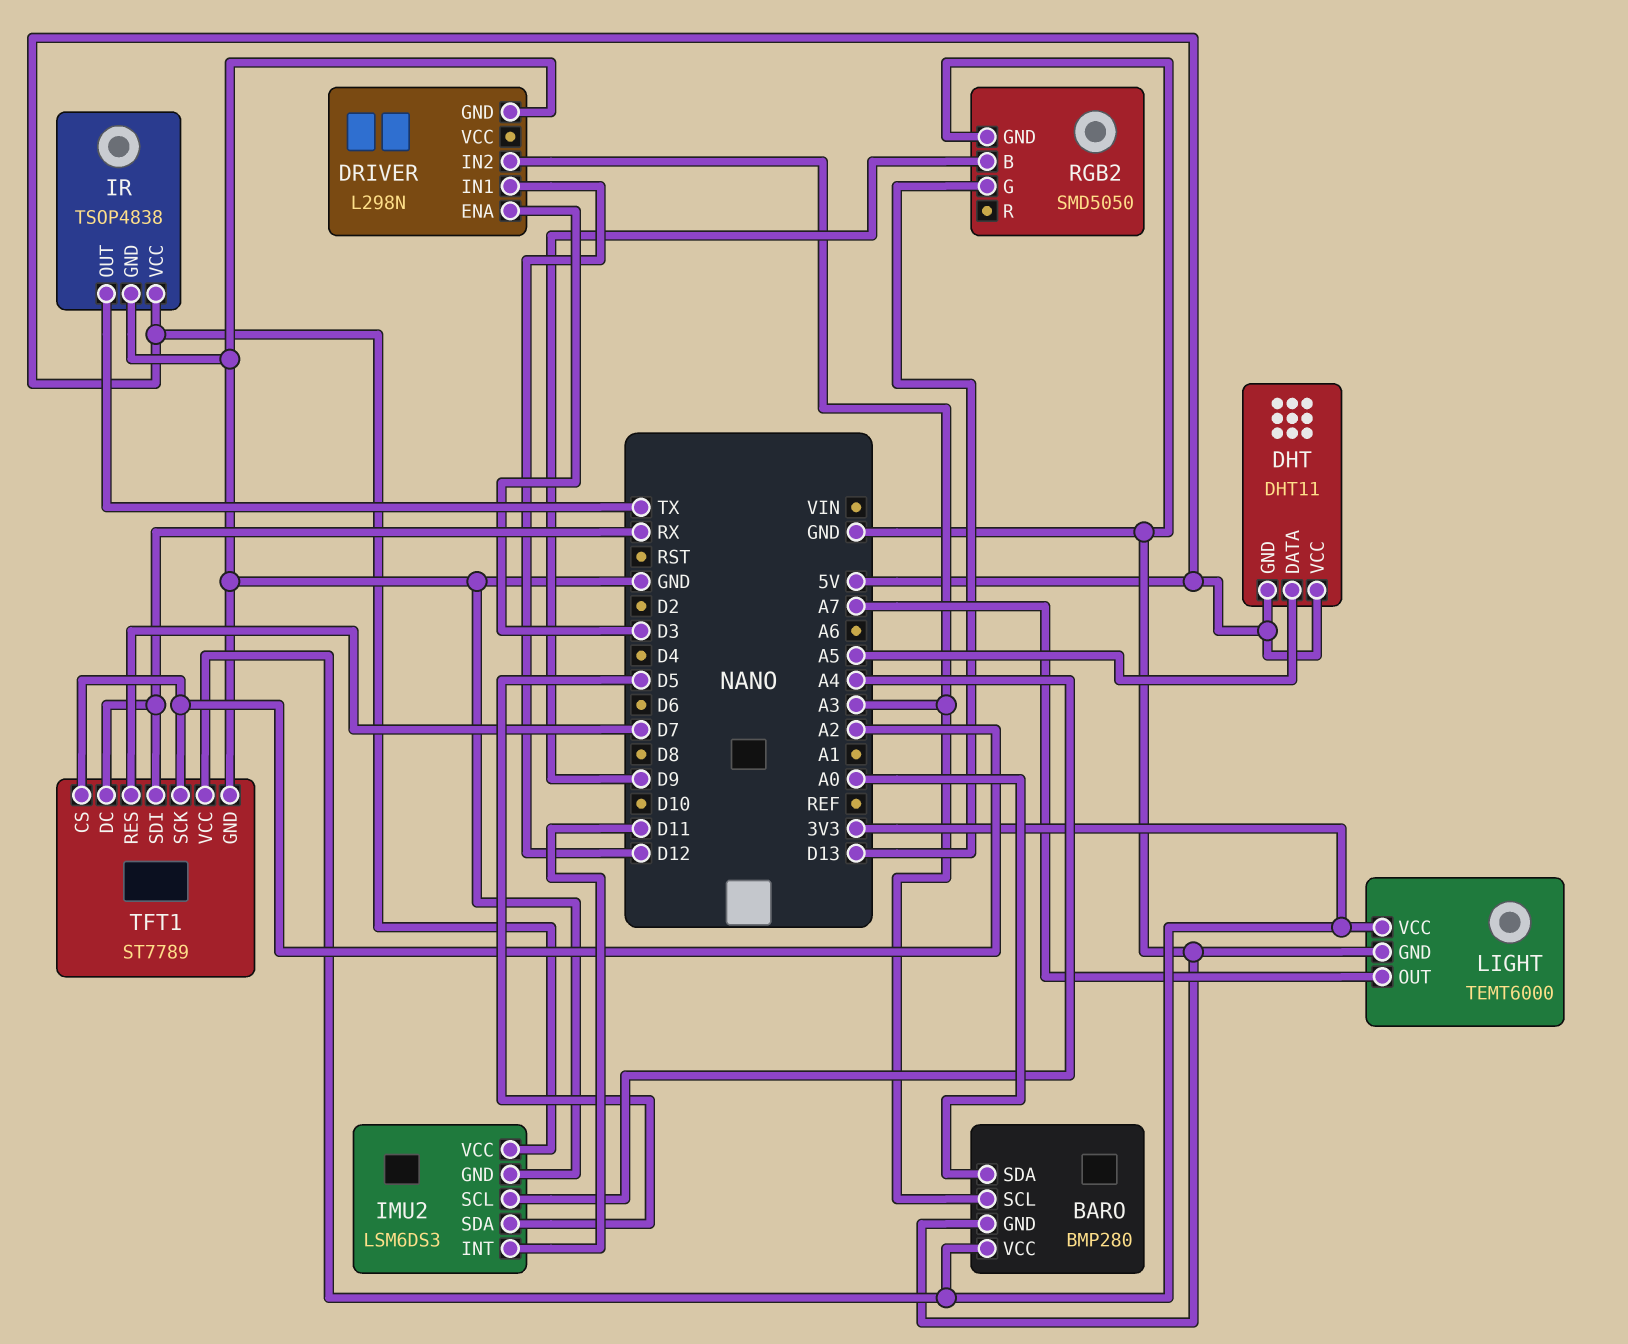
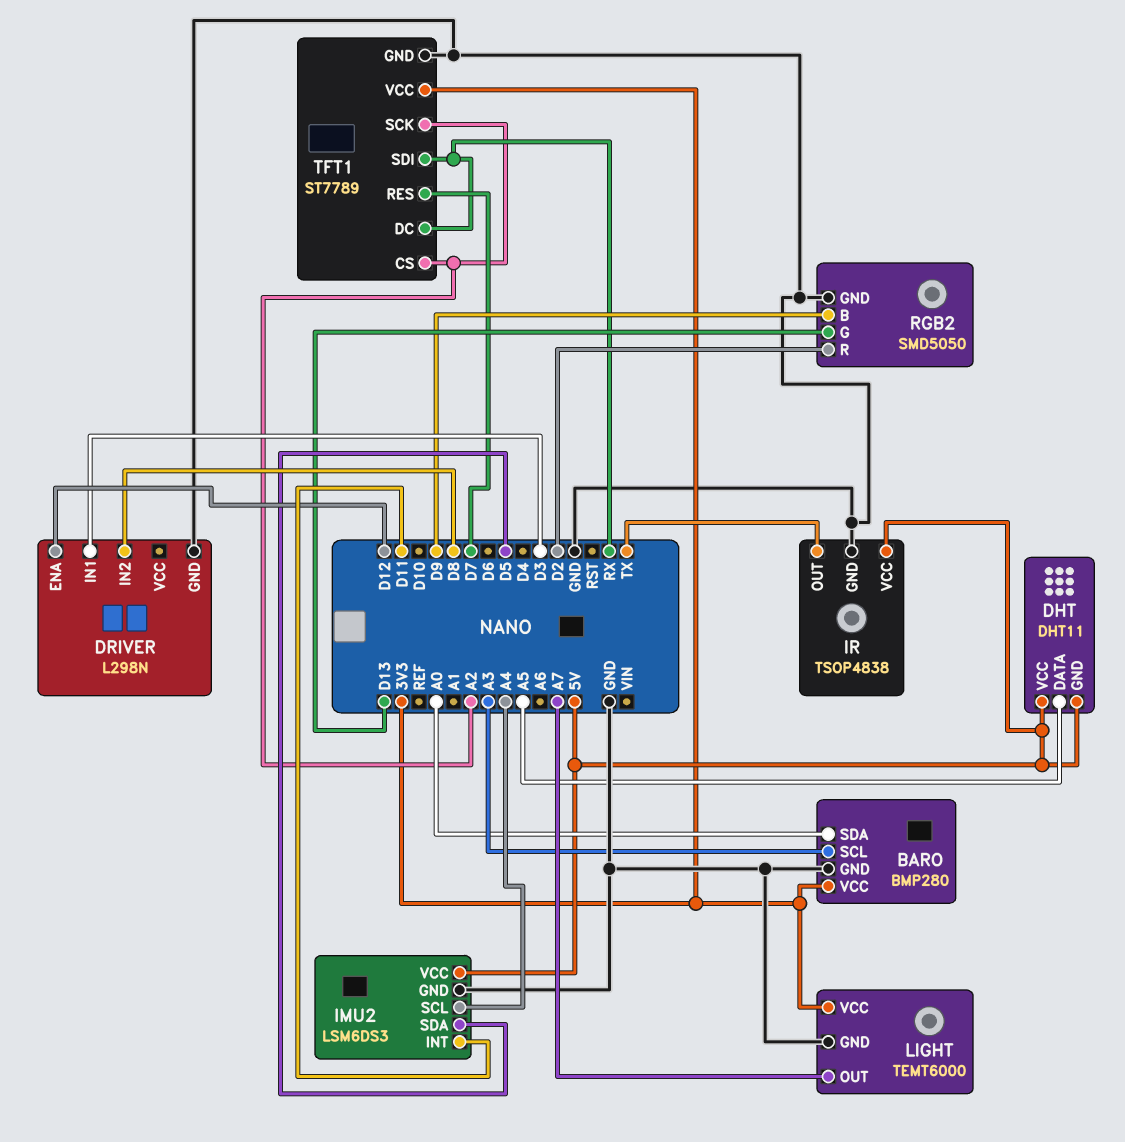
DRIVER pin ENA: D3 -> D12
DRIVER pin IN1: D12 -> D3
DRIVER pin IN2: A3 -> D8
RGB2 pin R: none -> D2

